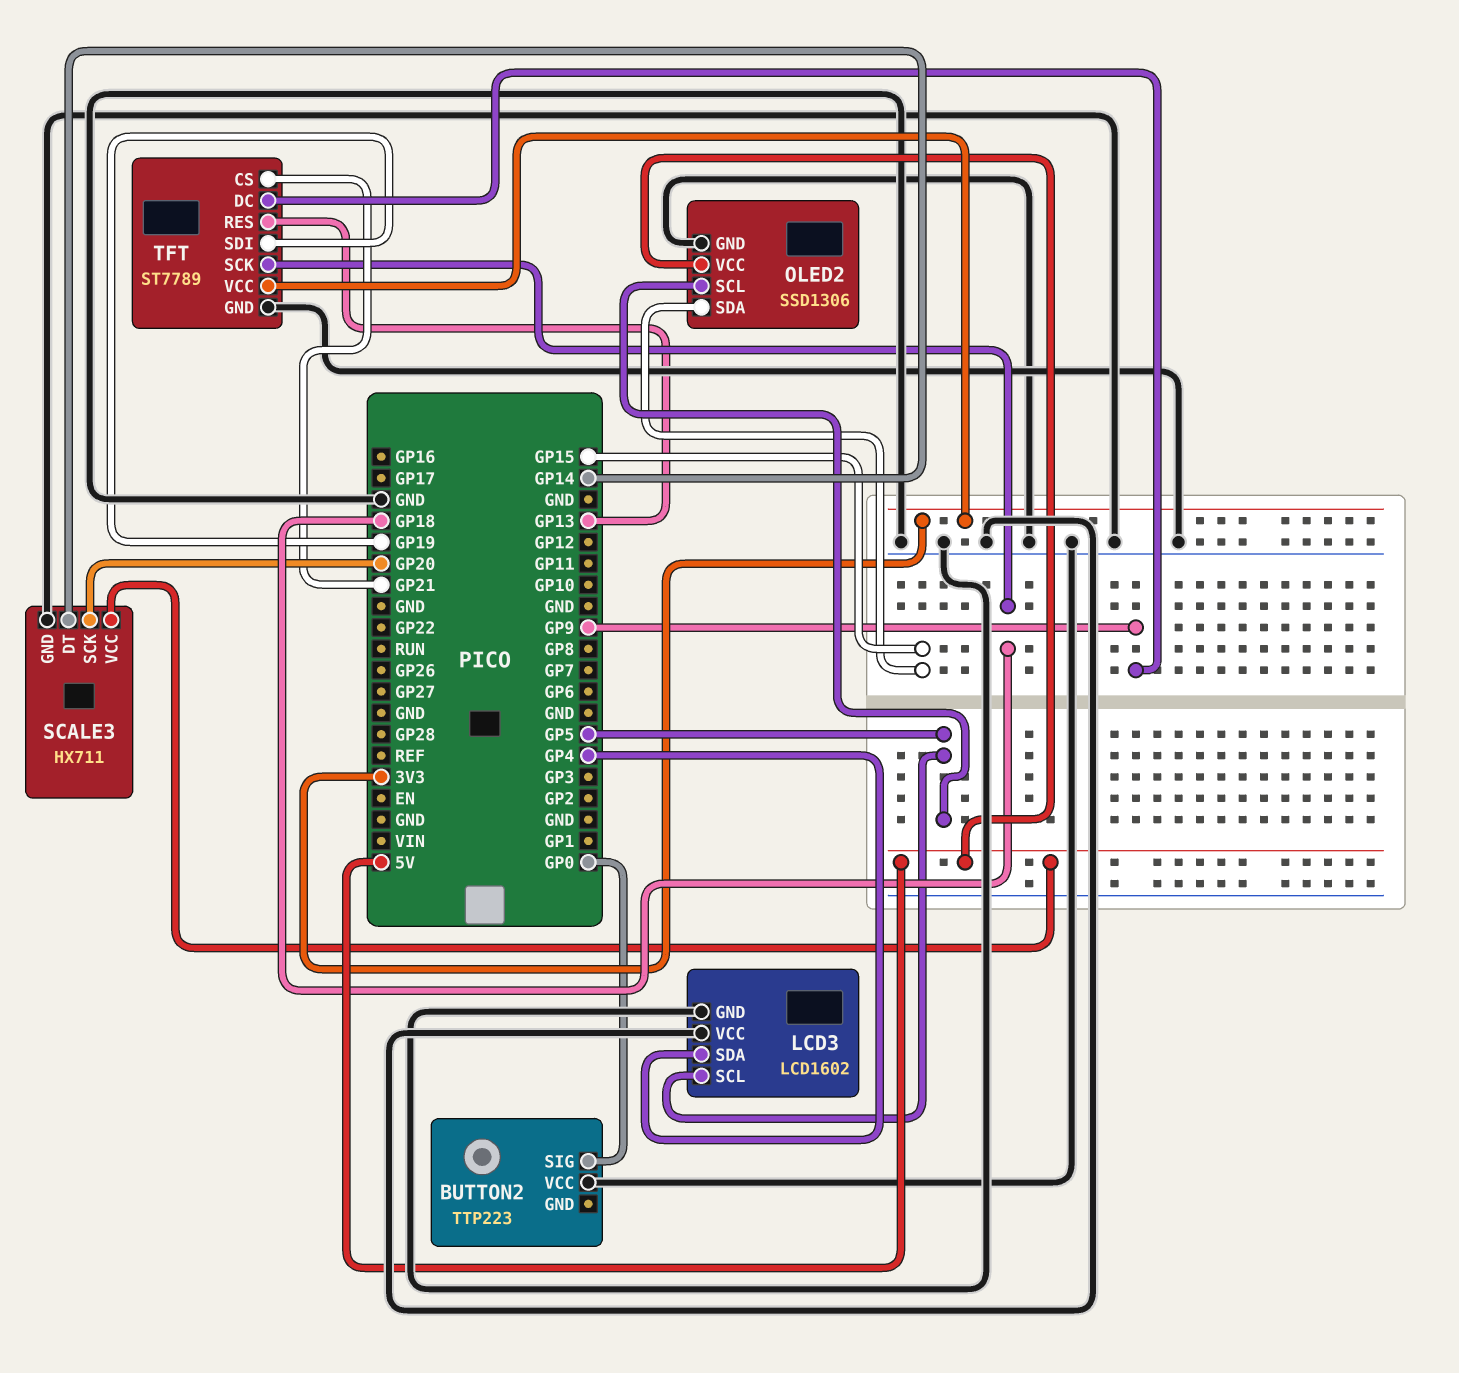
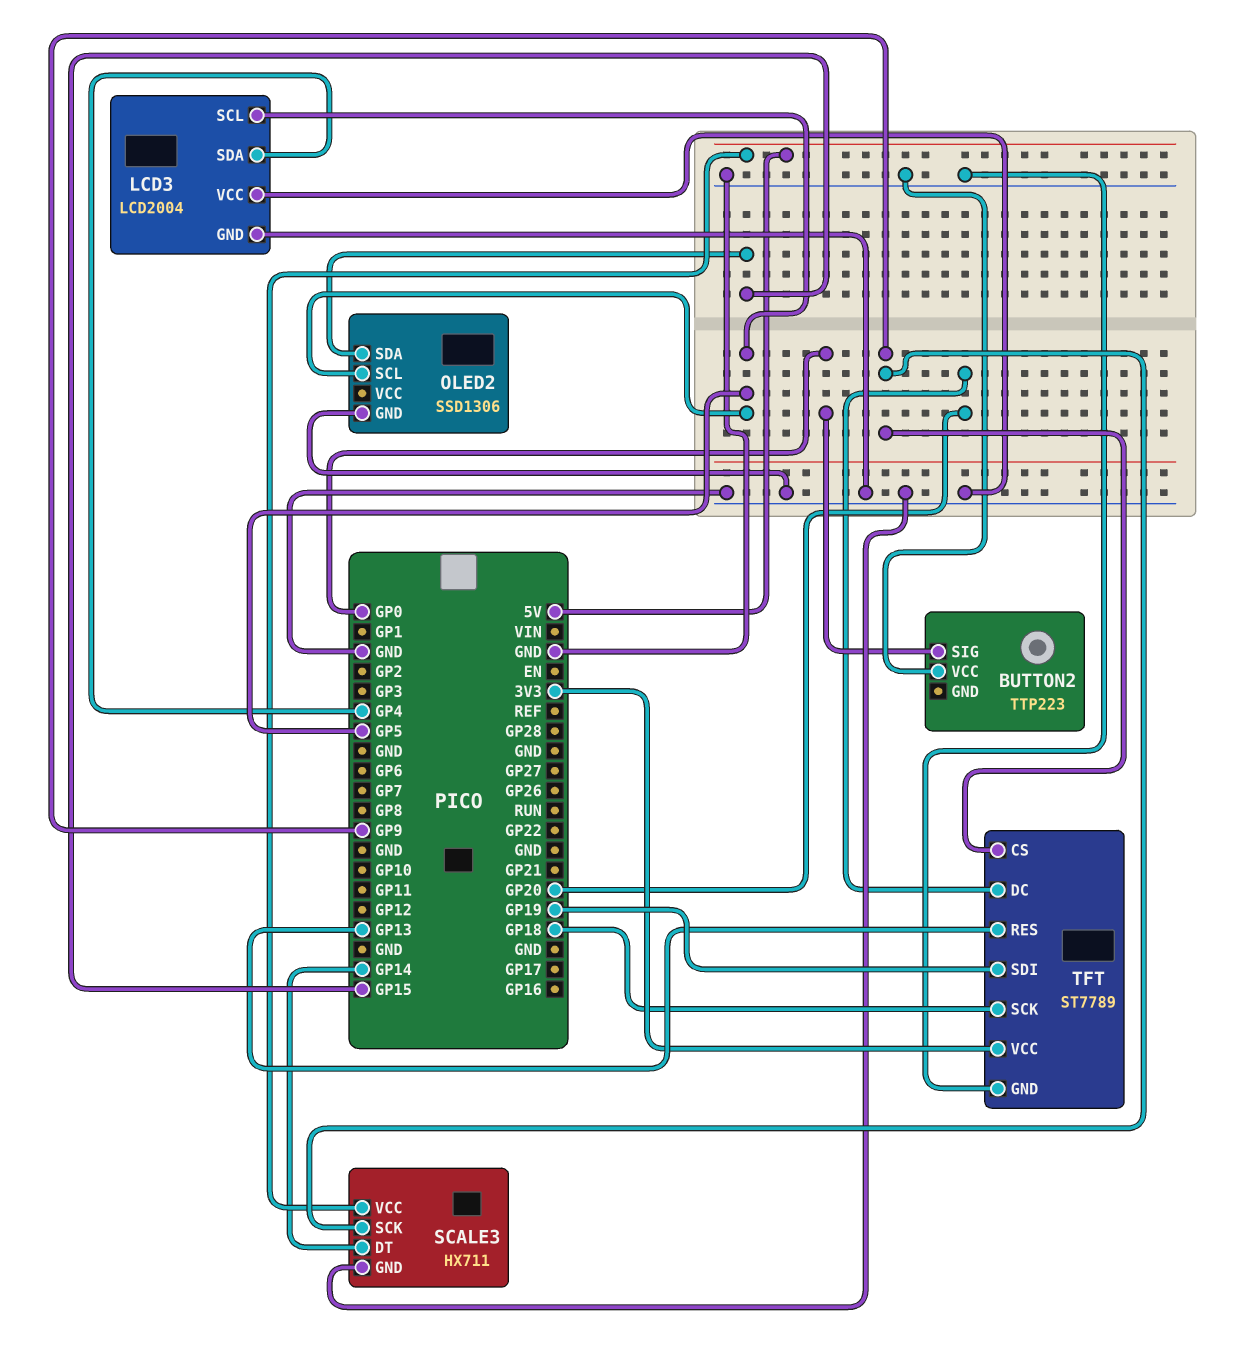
LCD3: LCD1602 -> LCD2004
OLED2 pin VCC: 5V -> none
SCALE3 pin SCK: GP20 -> GP9
TFT pin CS: GP21 -> GP9
TFT pin DC: GP9 -> GP20

